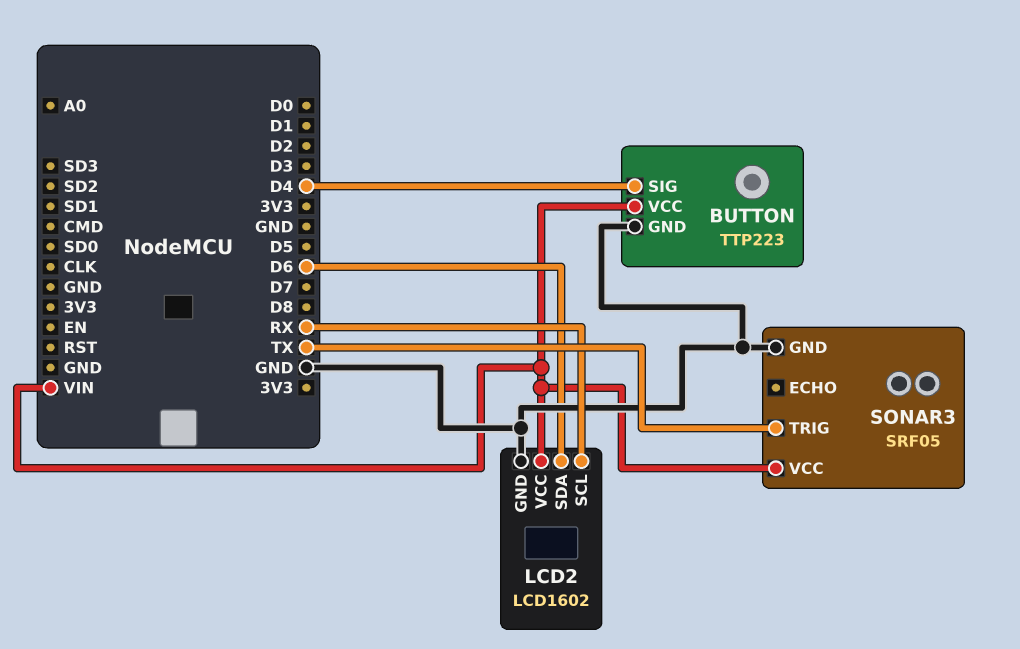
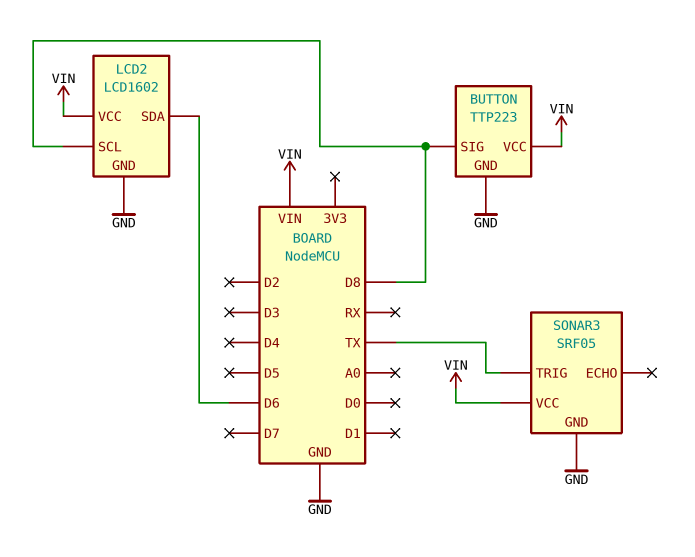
BUTTON pin SIG: D4 -> D8
LCD2 pin SCL: RX -> D8

